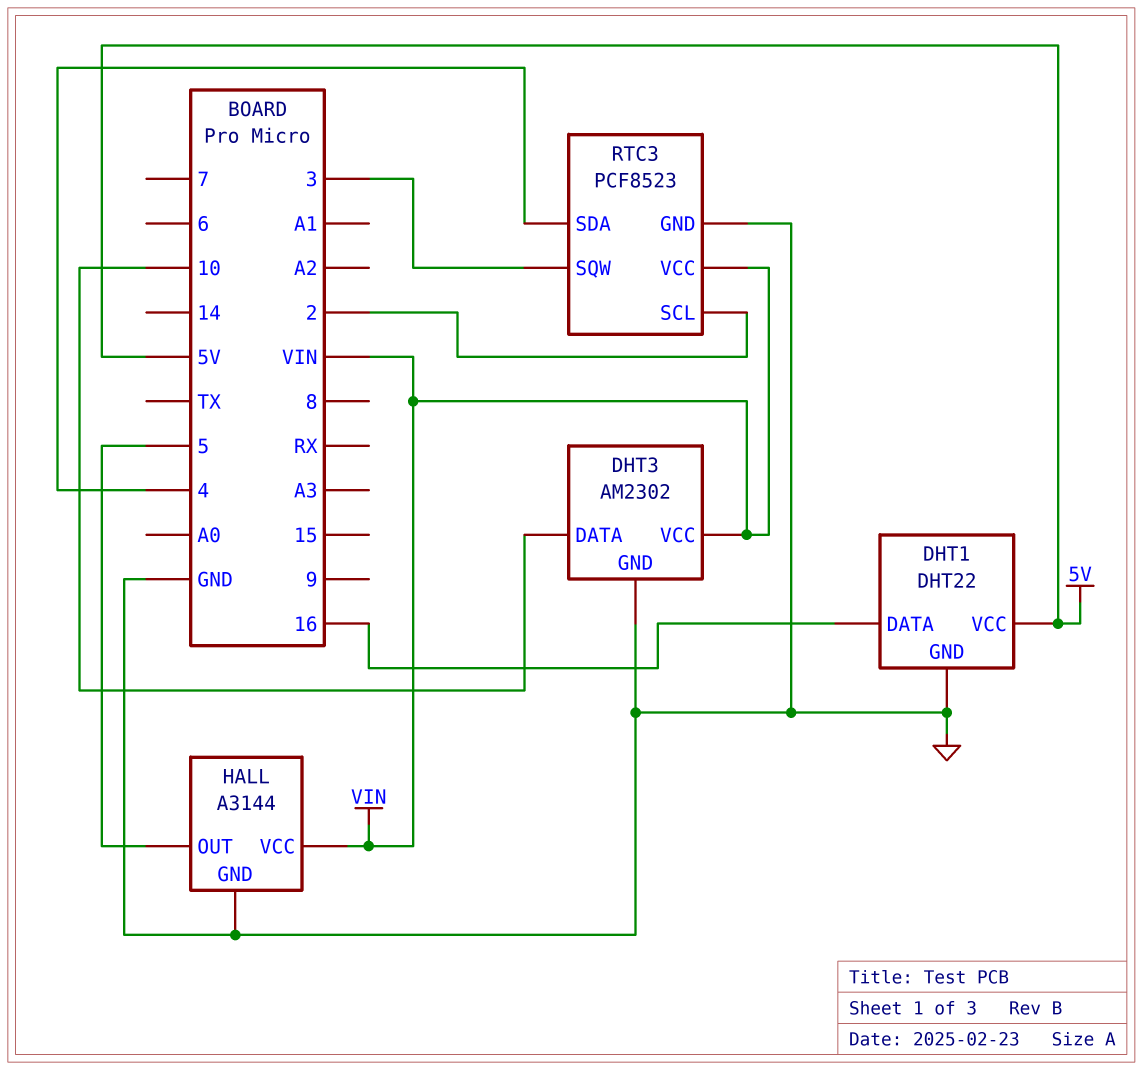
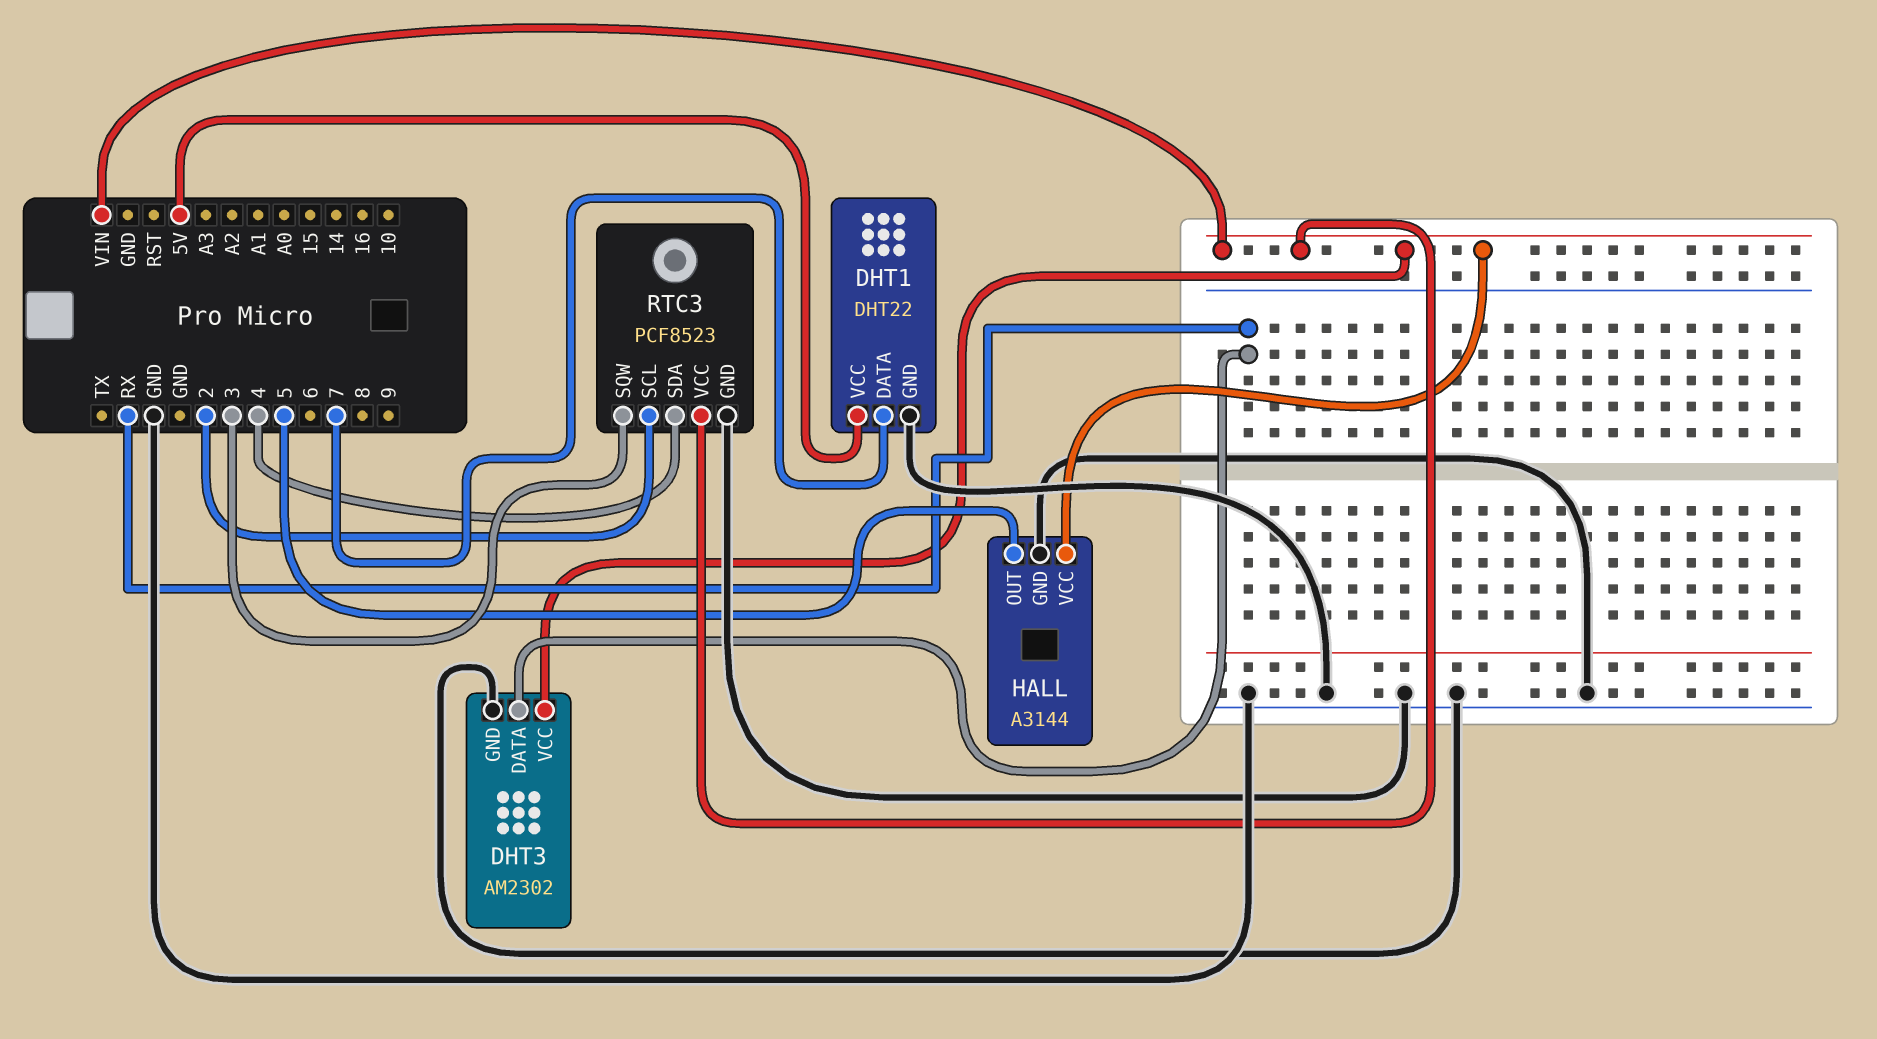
DHT1 pin DATA: 16 -> 7
DHT3 pin DATA: 10 -> RX

